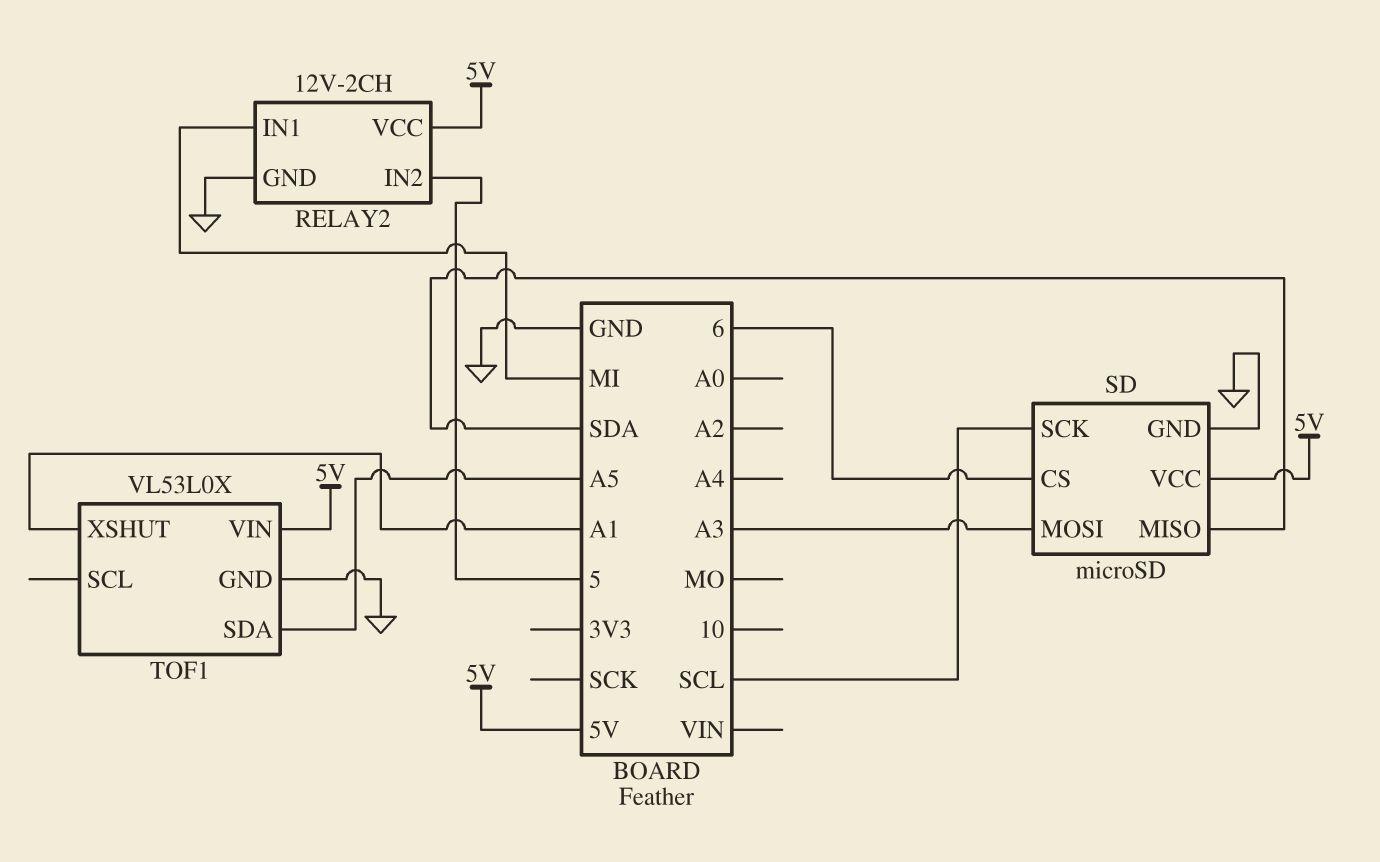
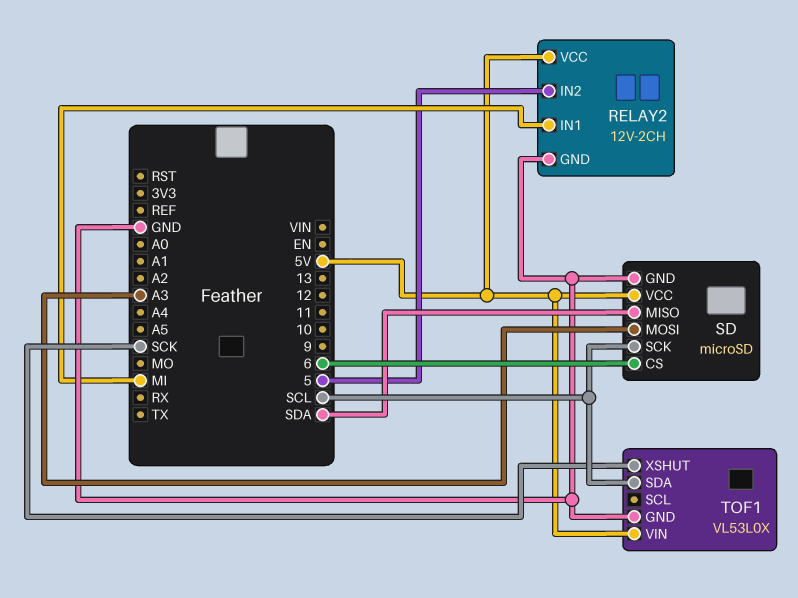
TOF1 pin SDA: A5 -> SCL
TOF1 pin XSHUT: A1 -> SCK

